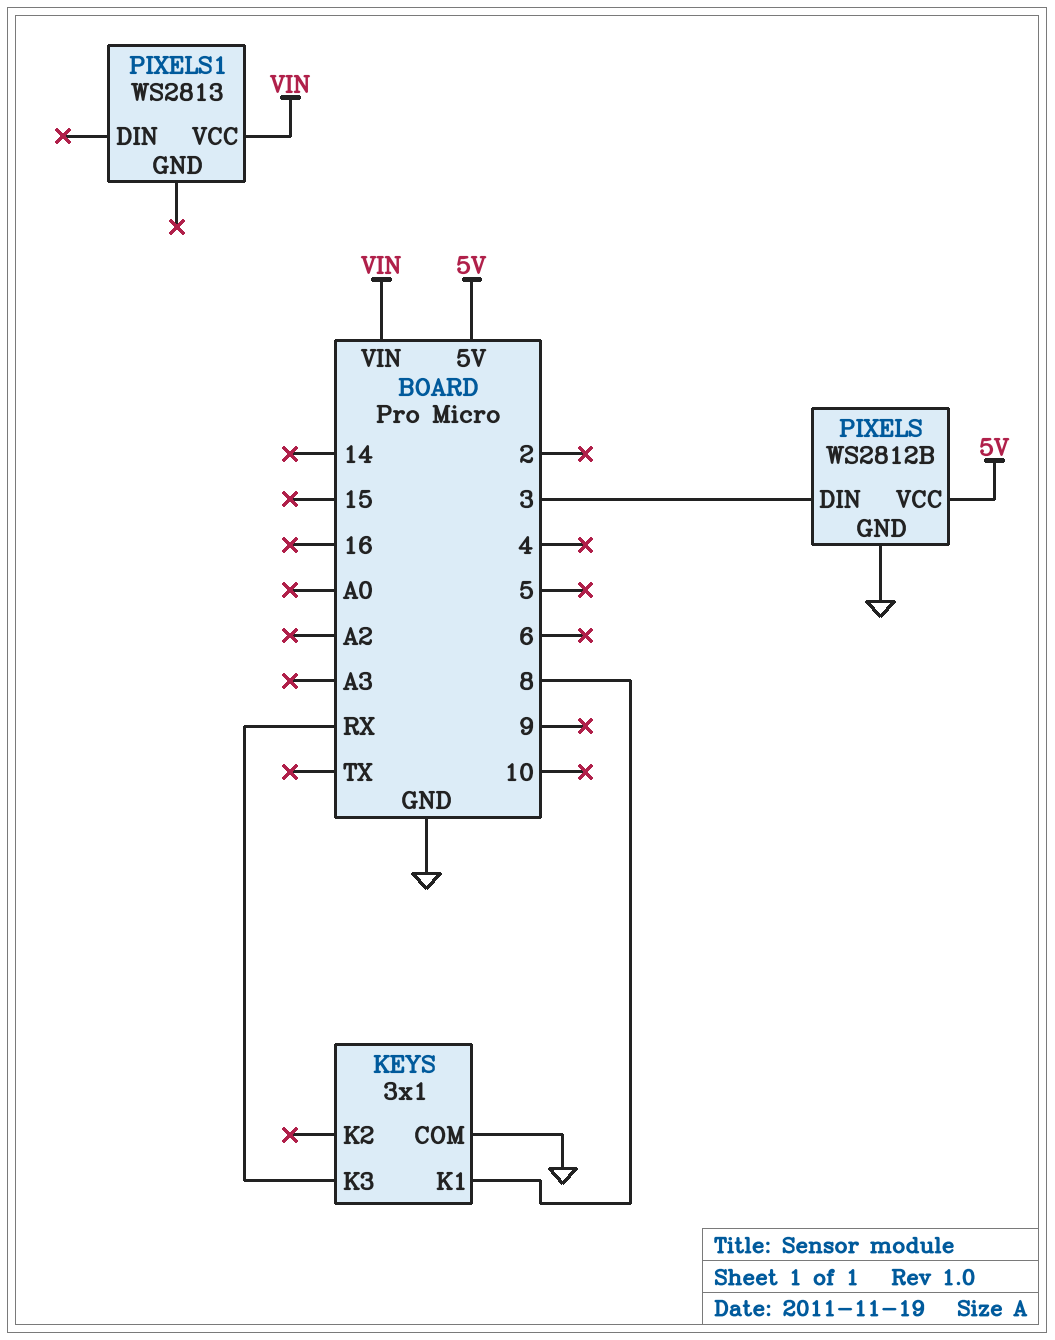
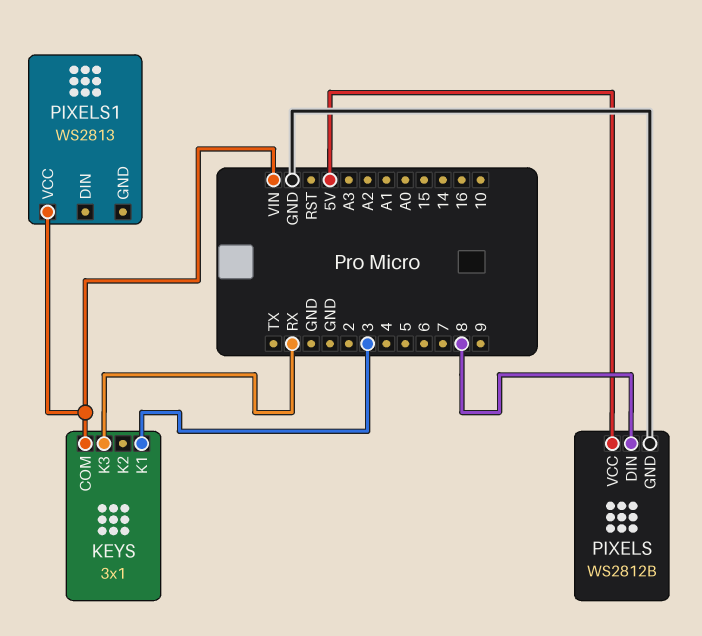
KEYS pin COM: GND -> VIN
KEYS pin K1: 8 -> 3
PIXELS pin DIN: 3 -> 8

